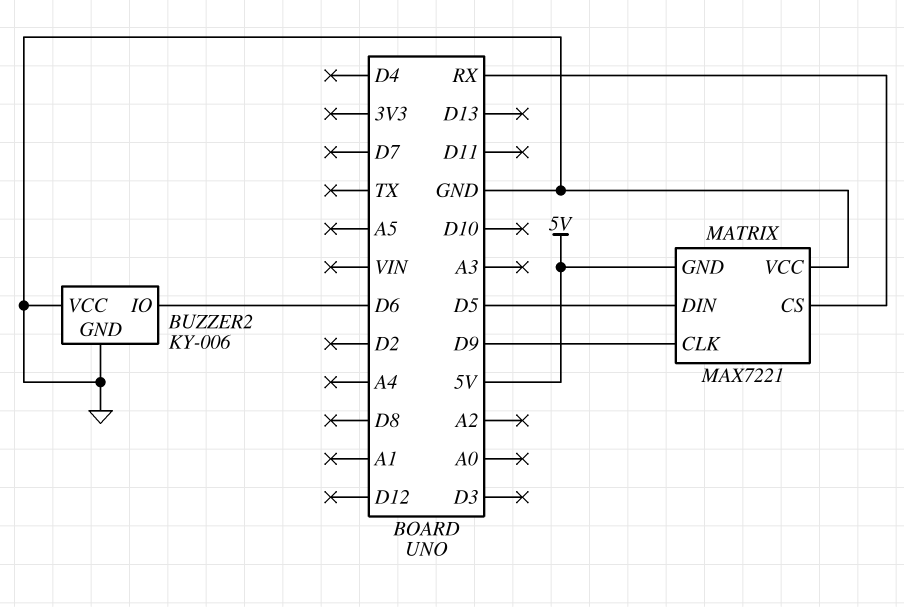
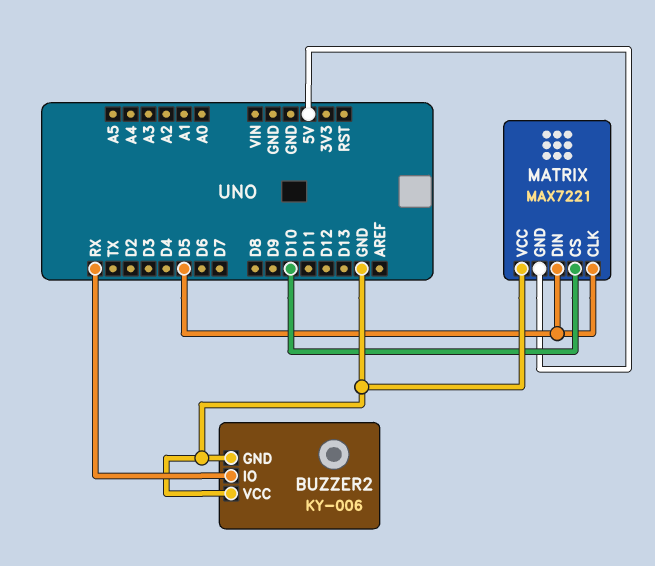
BUZZER2 pin IO: D6 -> RX
MATRIX pin CLK: D9 -> D5
MATRIX pin CS: RX -> D10

